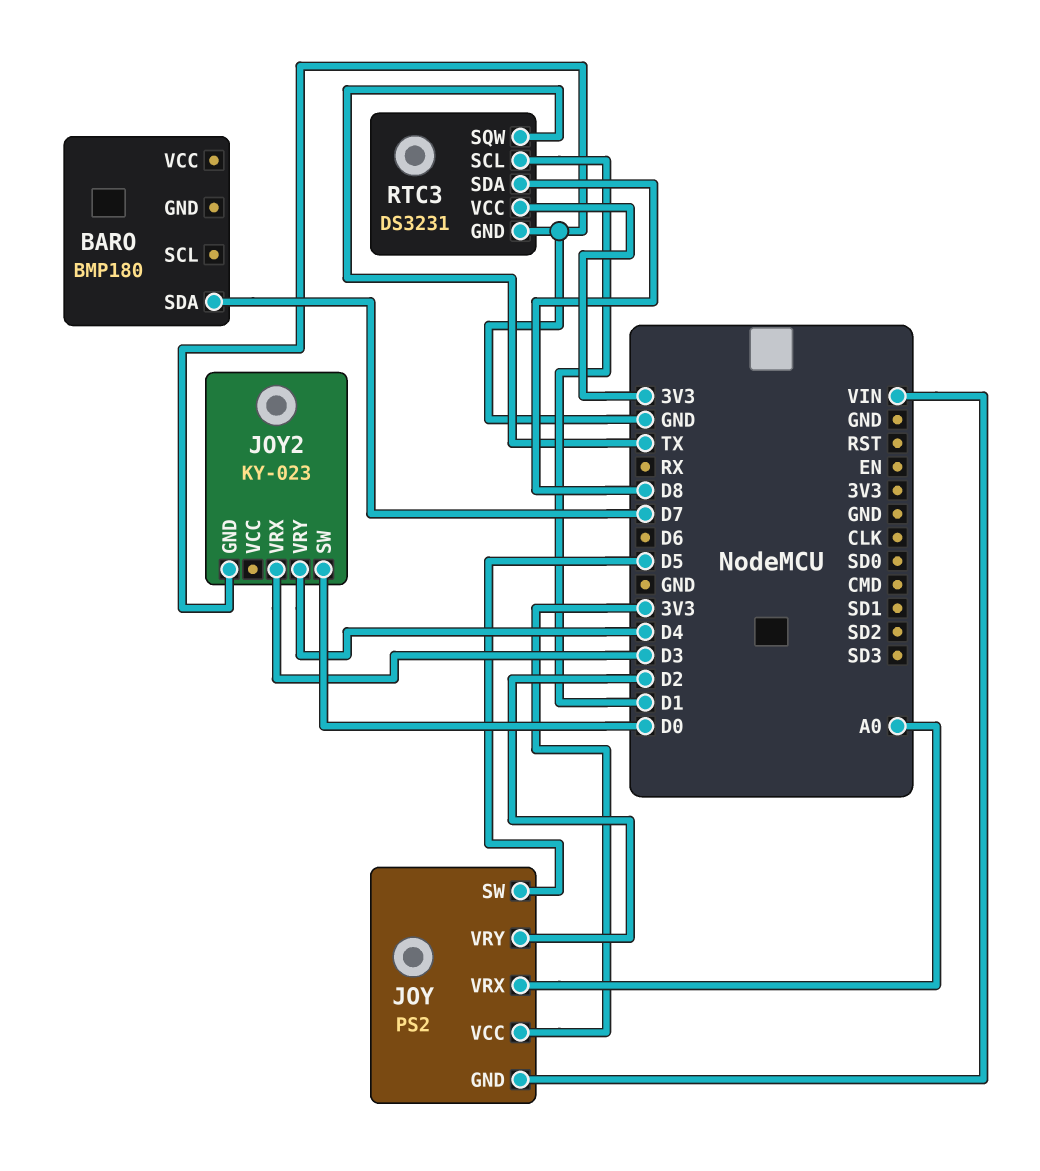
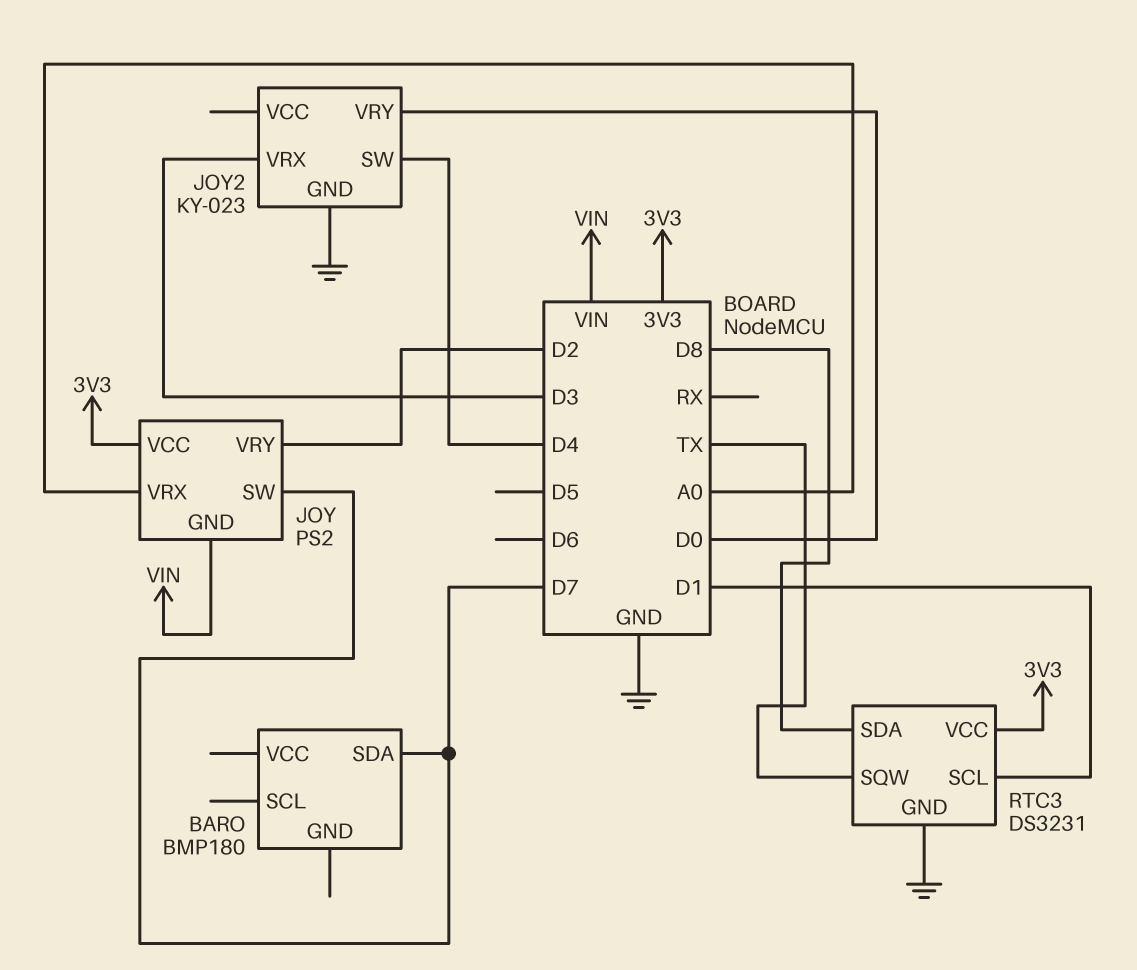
JOY pin SW: D5 -> D7
JOY2 pin SW: D0 -> D4
JOY2 pin VRY: D4 -> D0

